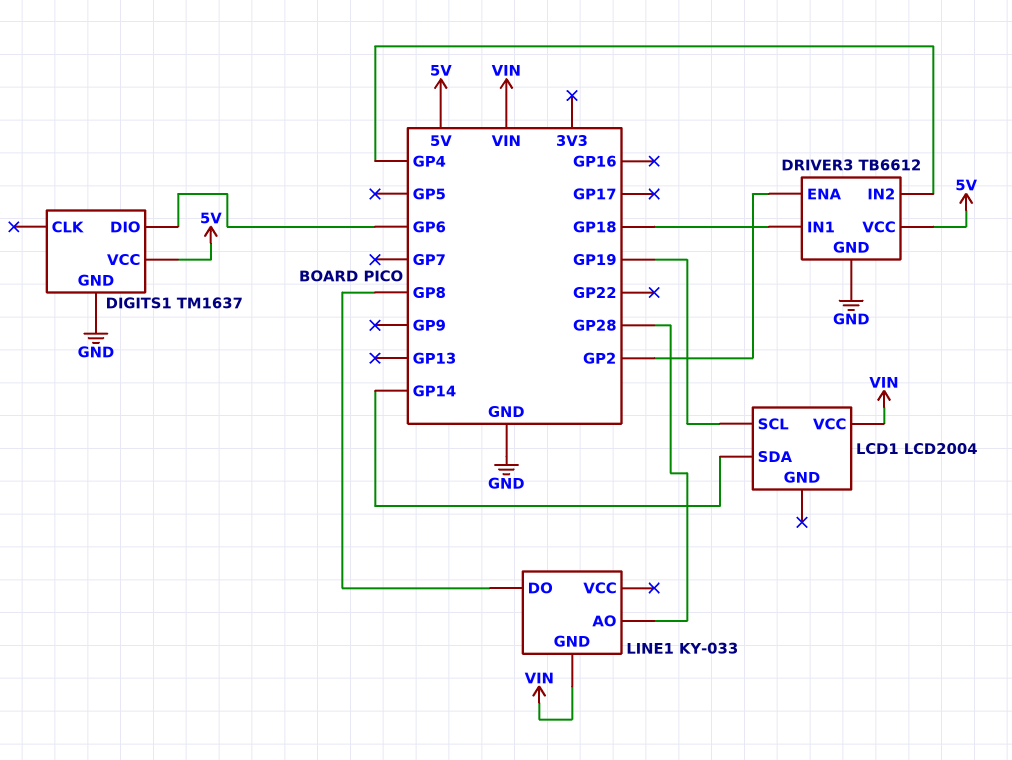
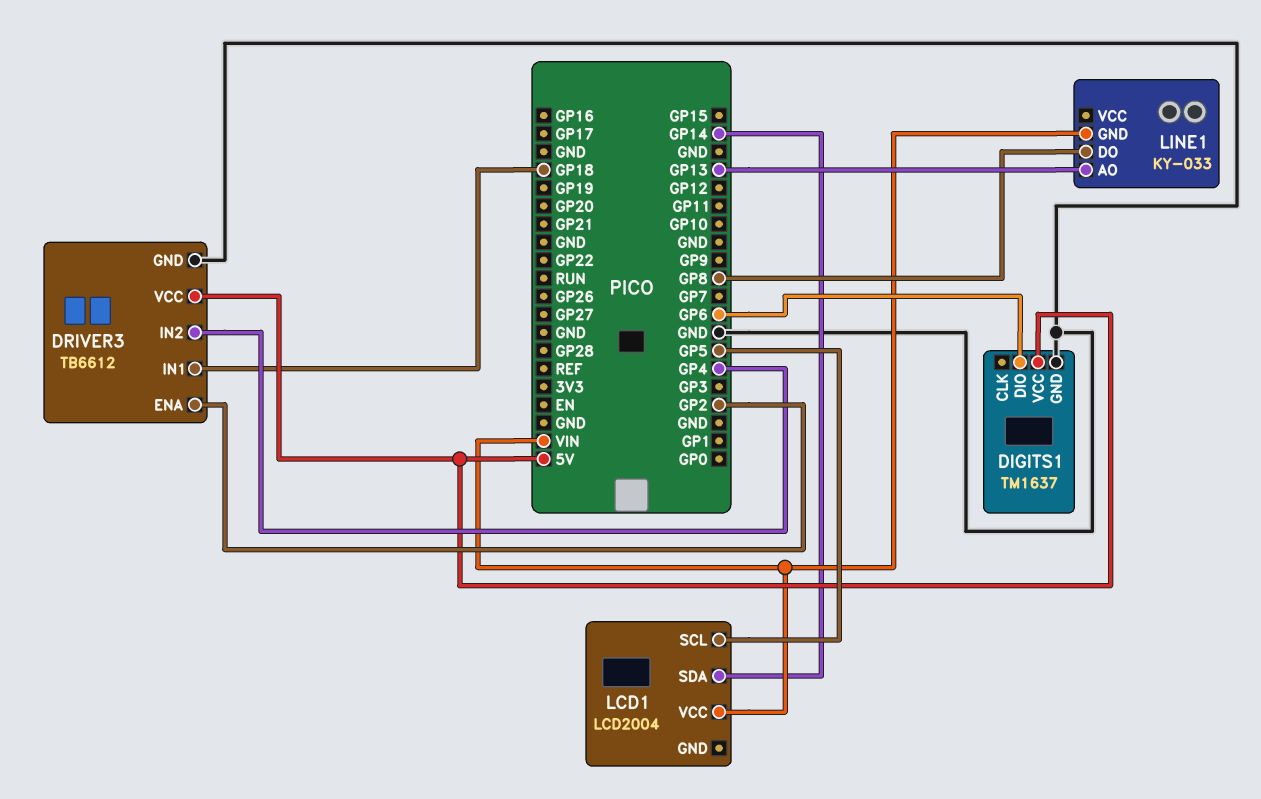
LCD1 pin SCL: GP19 -> GP5
LINE1 pin AO: GP28 -> GP13

